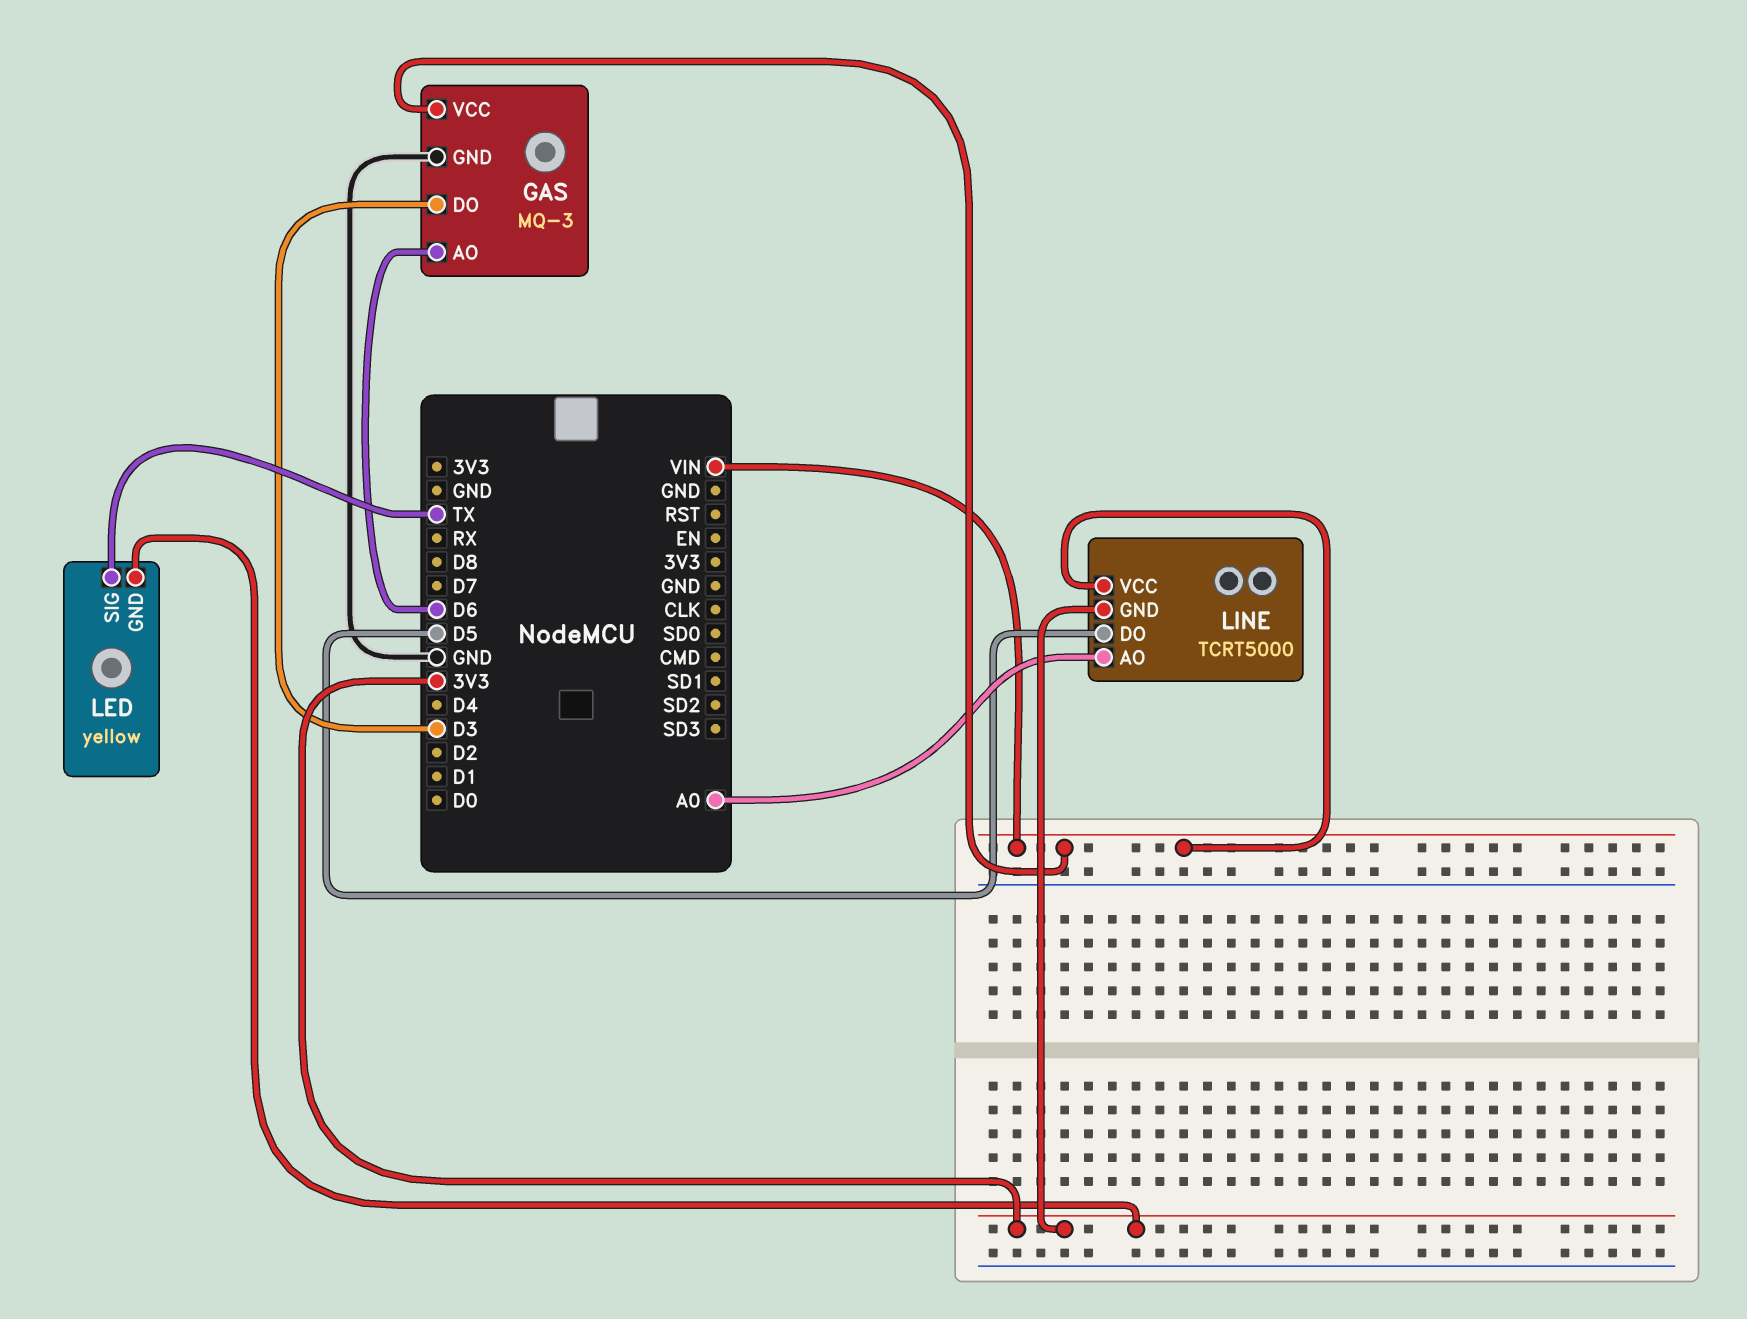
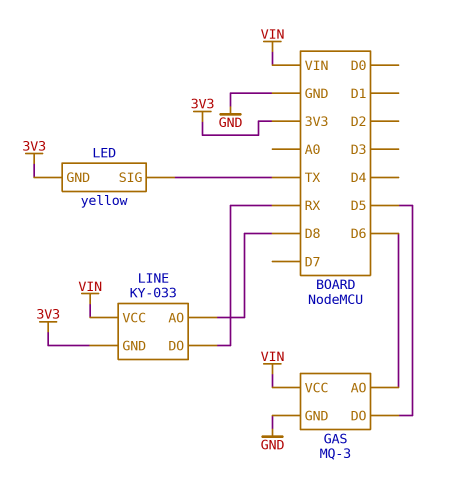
GAS pin DO: D3 -> D5
LINE: TCRT5000 -> KY-033
LINE pin AO: A0 -> D8
LINE pin DO: D5 -> RX

